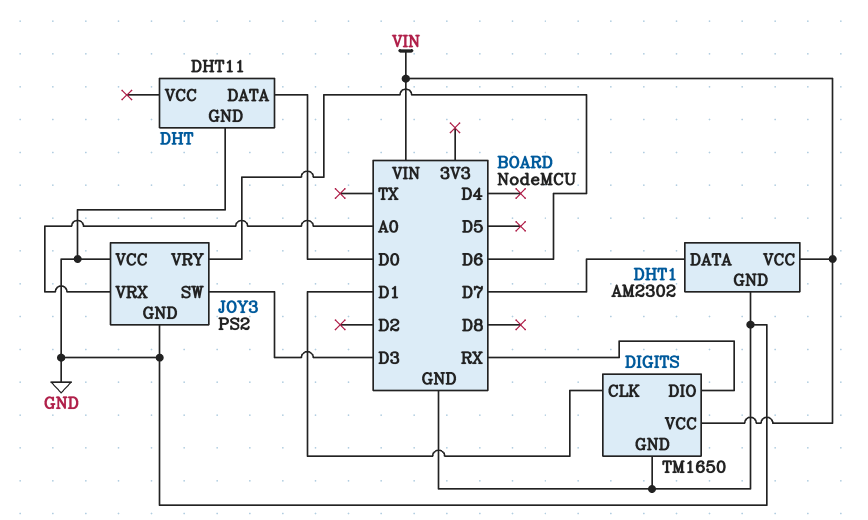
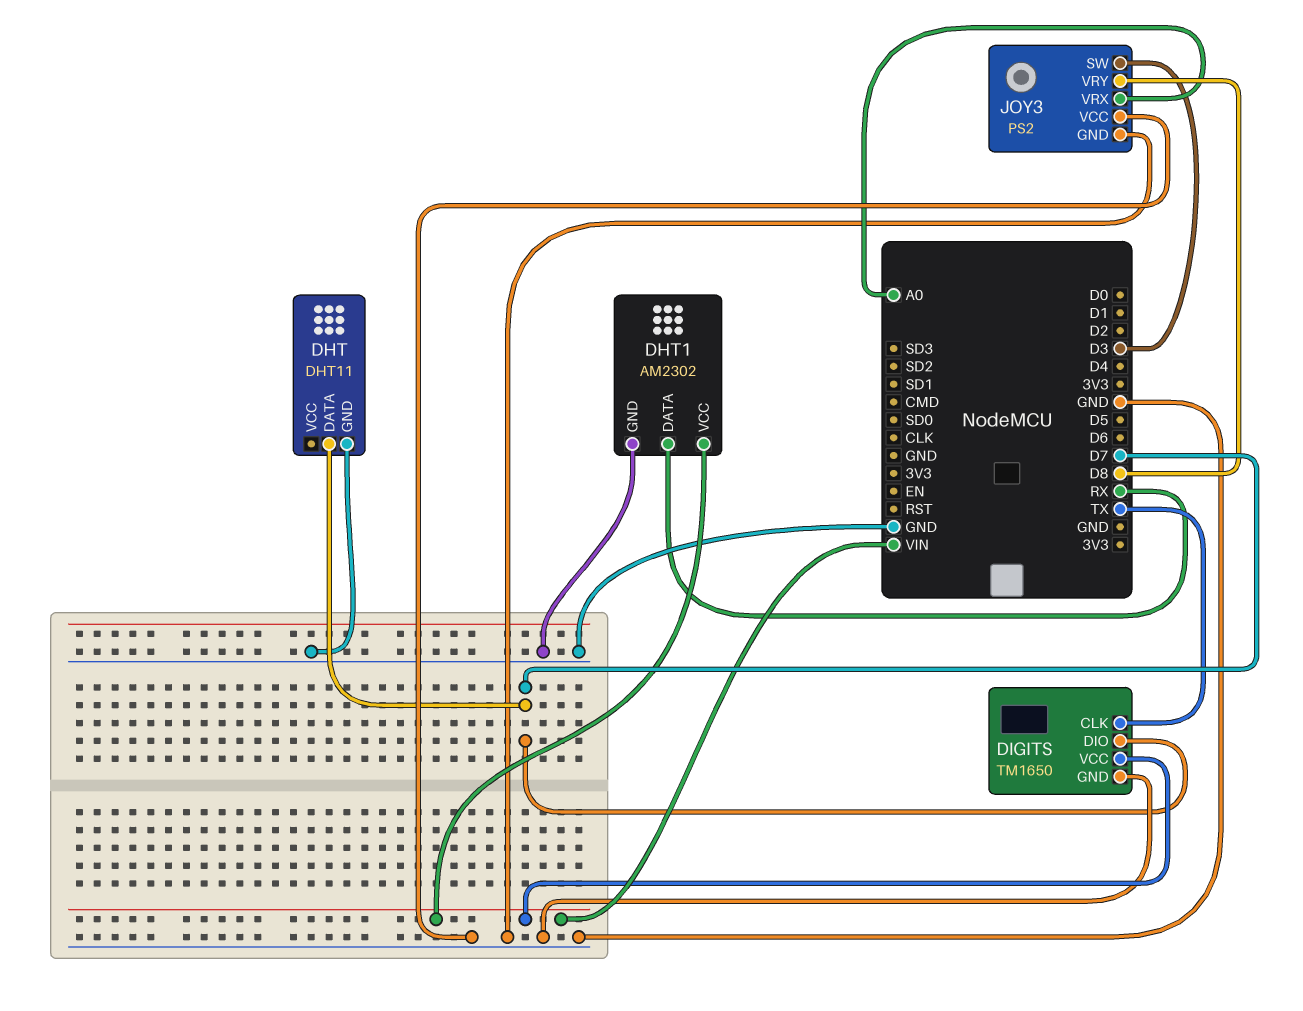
DHT pin DATA: D0 -> D7
DHT1 pin DATA: D7 -> RX
DIGITS pin CLK: D1 -> TX
DIGITS pin DIO: RX -> D7
JOY3 pin VRY: D6 -> D8

